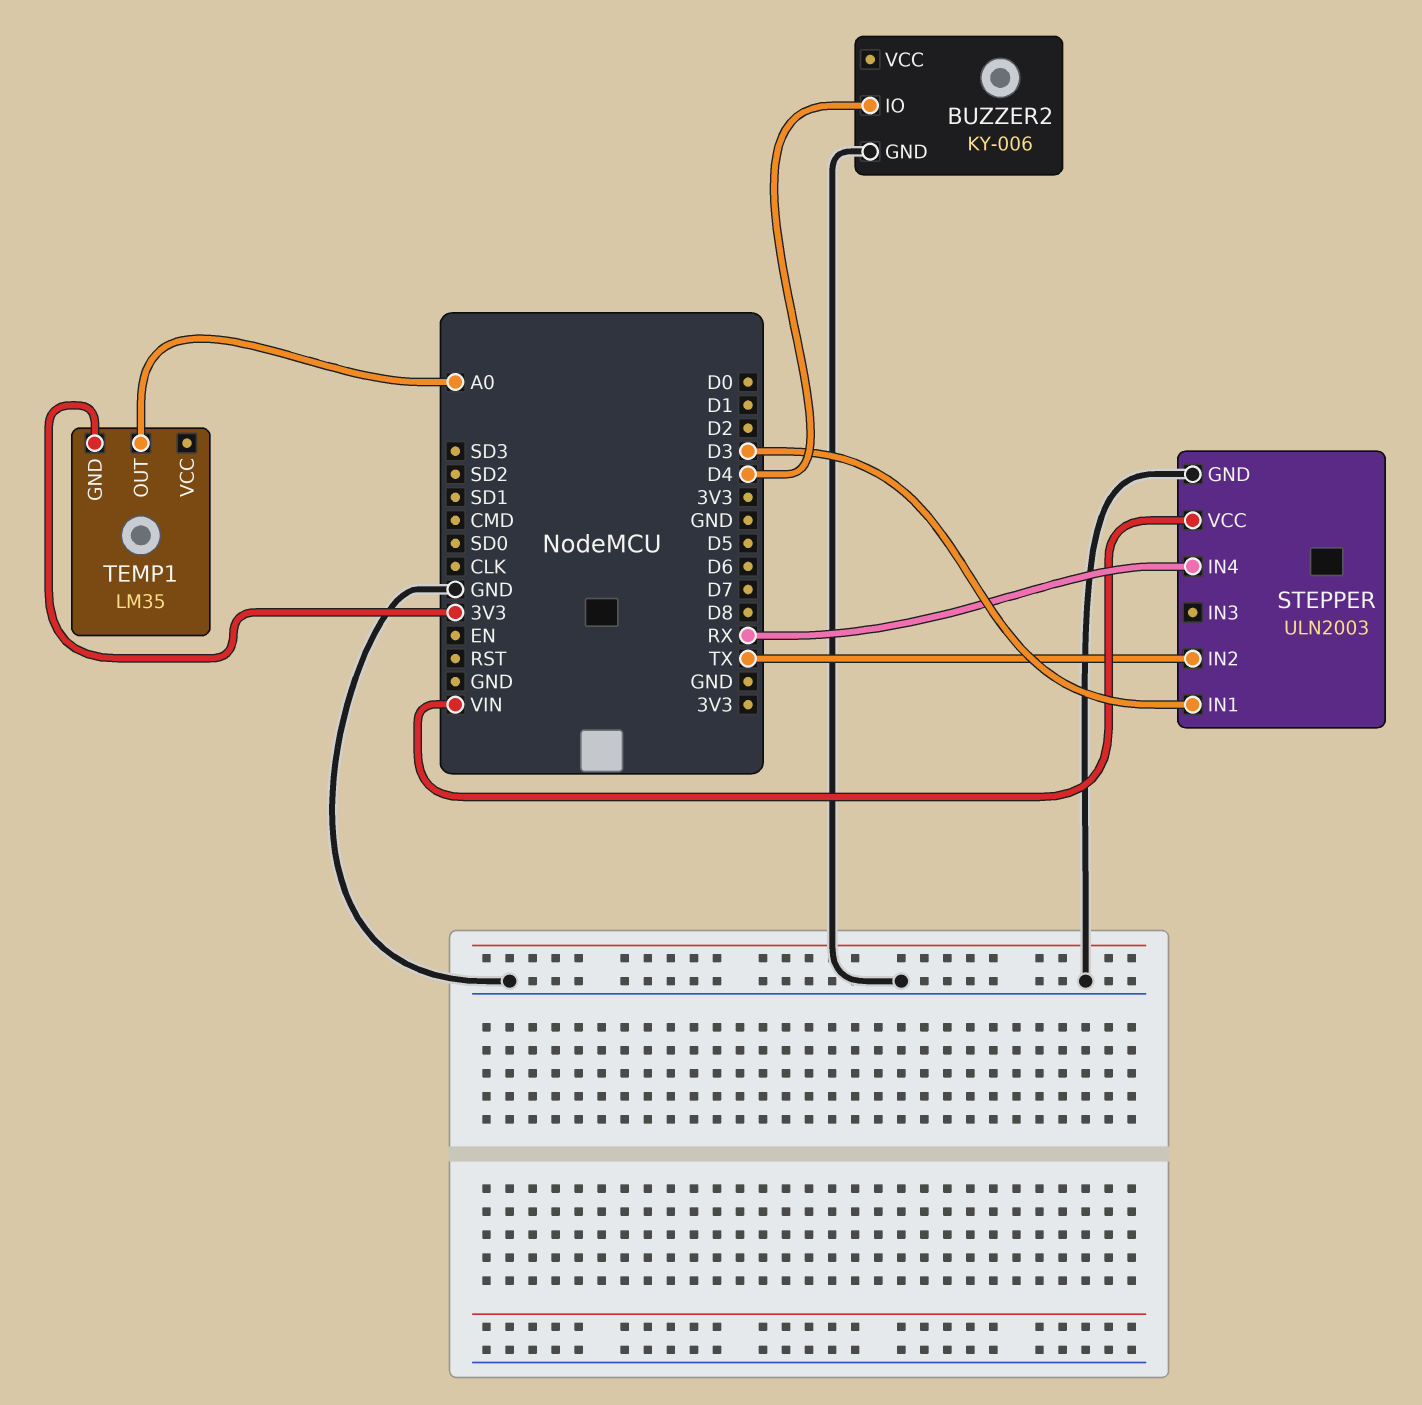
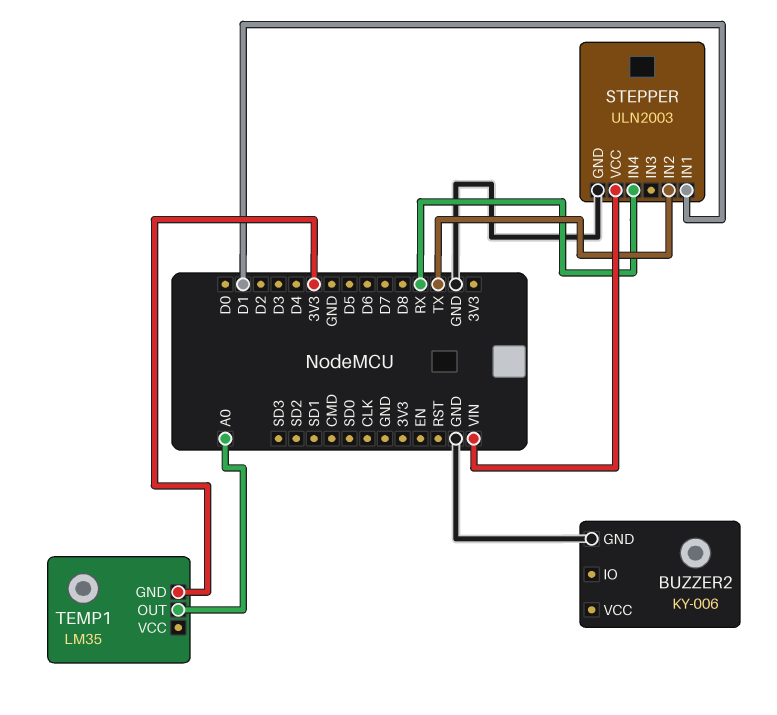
BUZZER2 pin IO: D4 -> none
STEPPER pin IN1: D3 -> D1

